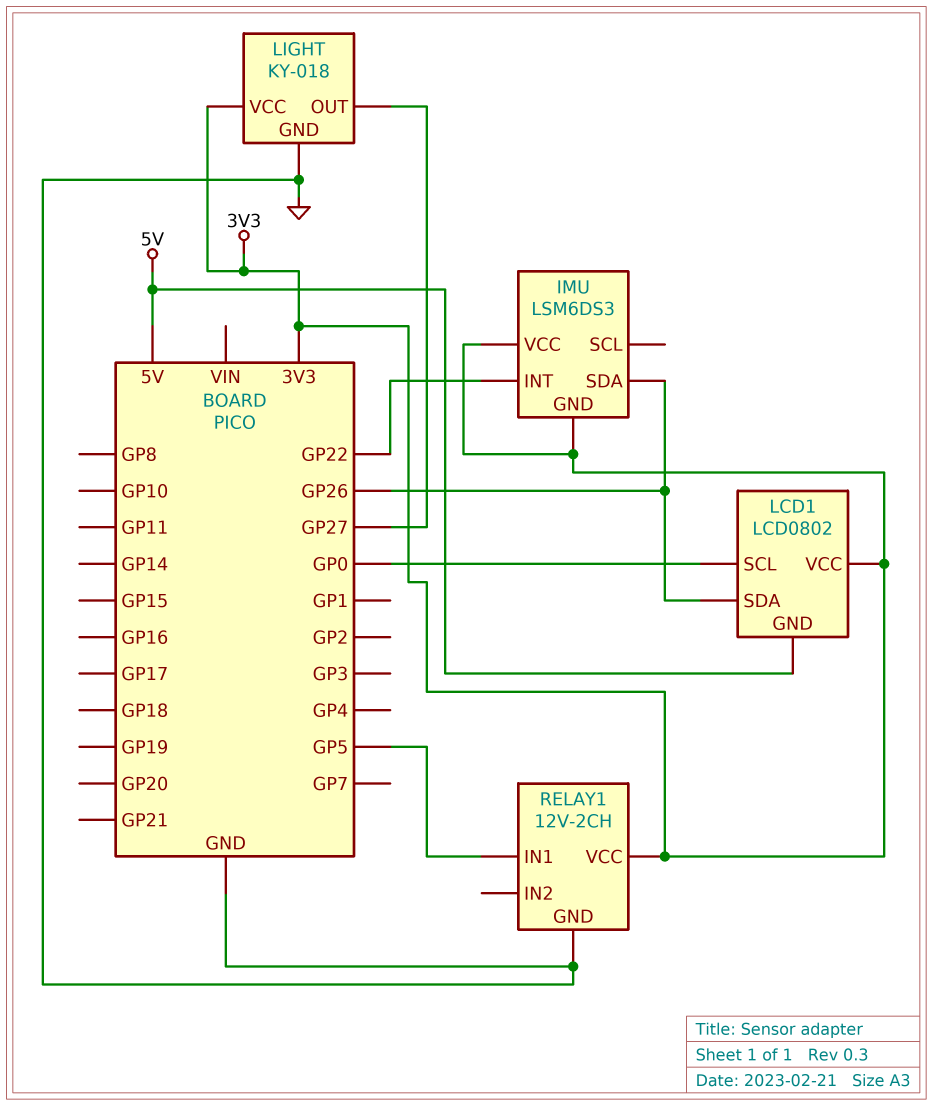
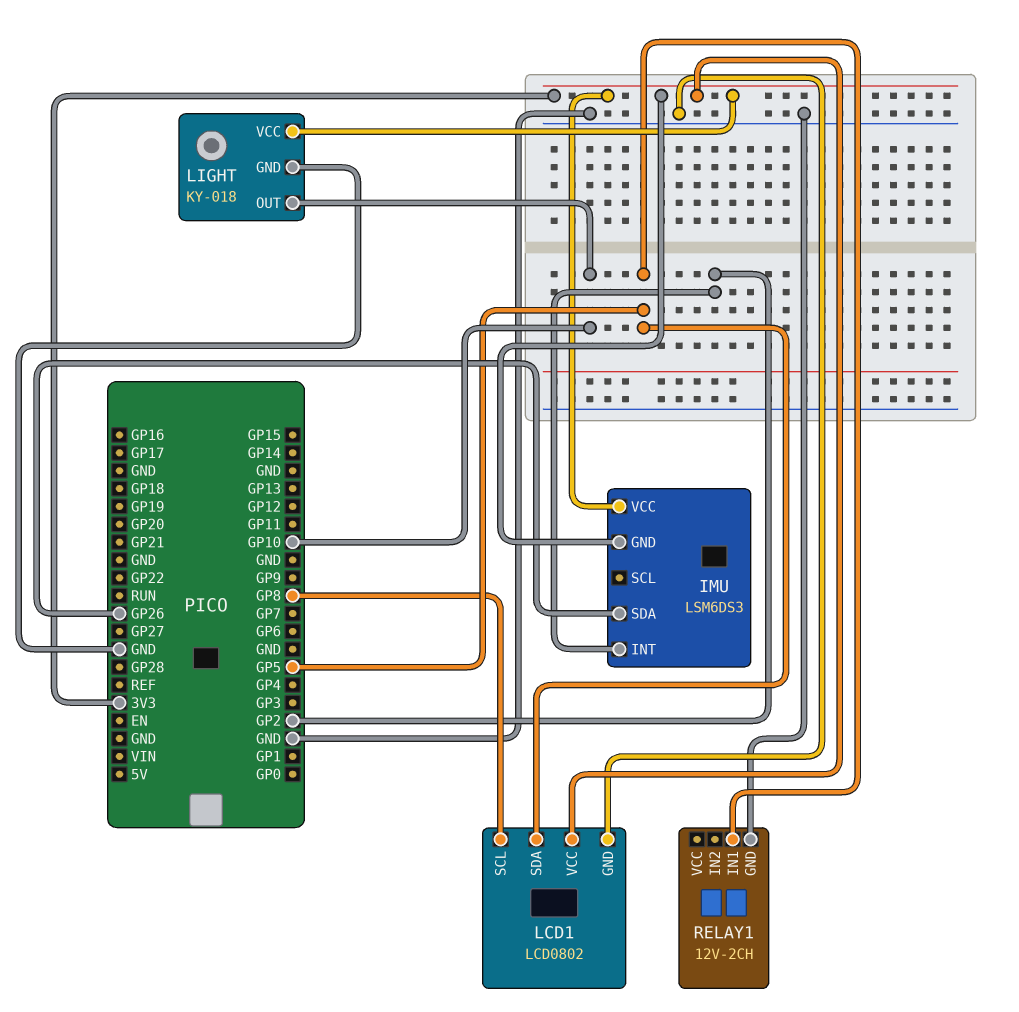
IMU pin INT: GP22 -> GP2
LCD1 pin GND: 5V -> GND
LCD1 pin SCL: GP0 -> GP8
LCD1 pin SDA: GP26 -> GP5
LIGHT pin OUT: GP27 -> GP10
RELAY1 pin VCC: 3V3 -> none

